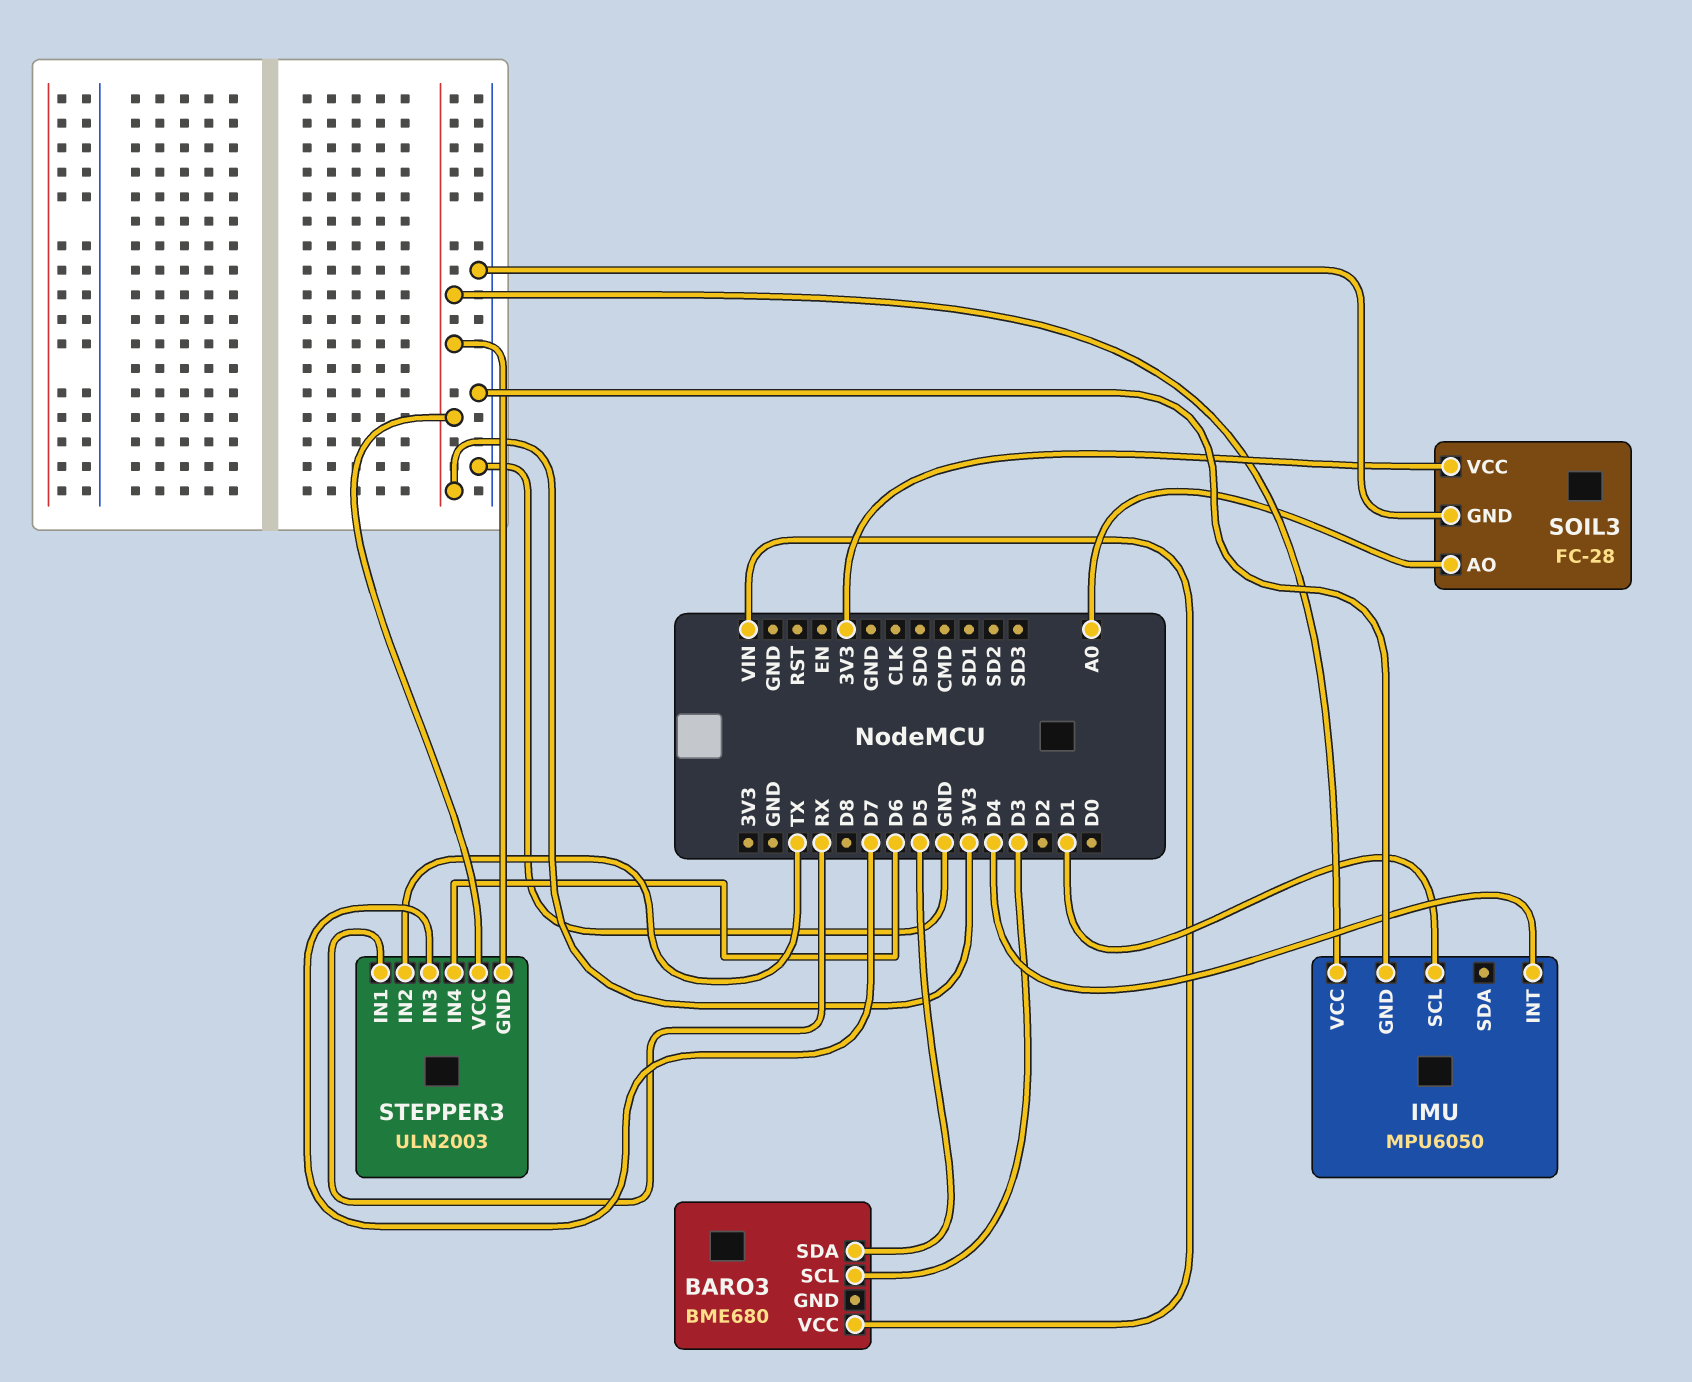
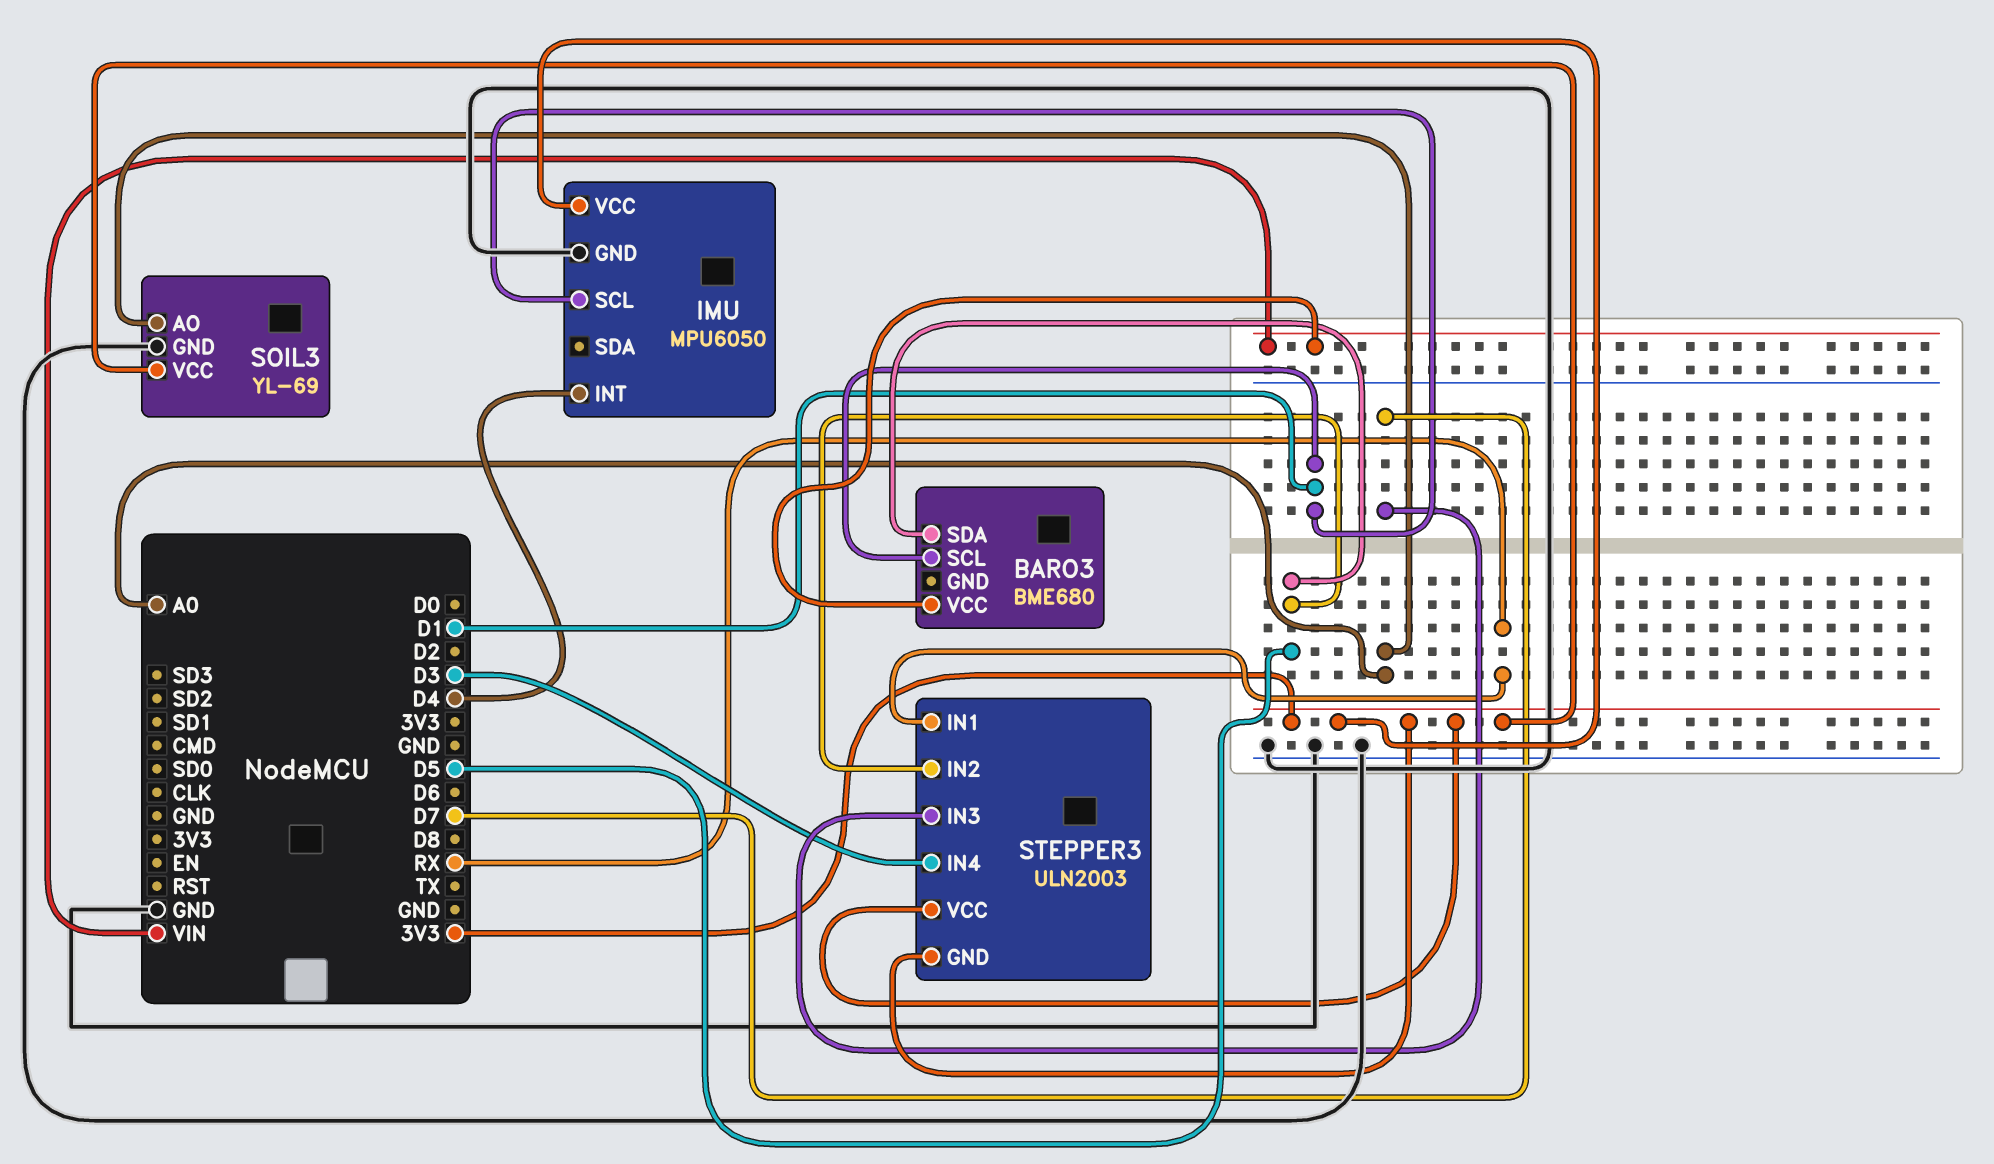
BARO3 pin SCL: D3 -> D1
SOIL3: FC-28 -> YL-69
STEPPER3 pin IN2: TX -> D5
STEPPER3 pin IN4: D6 -> D3

